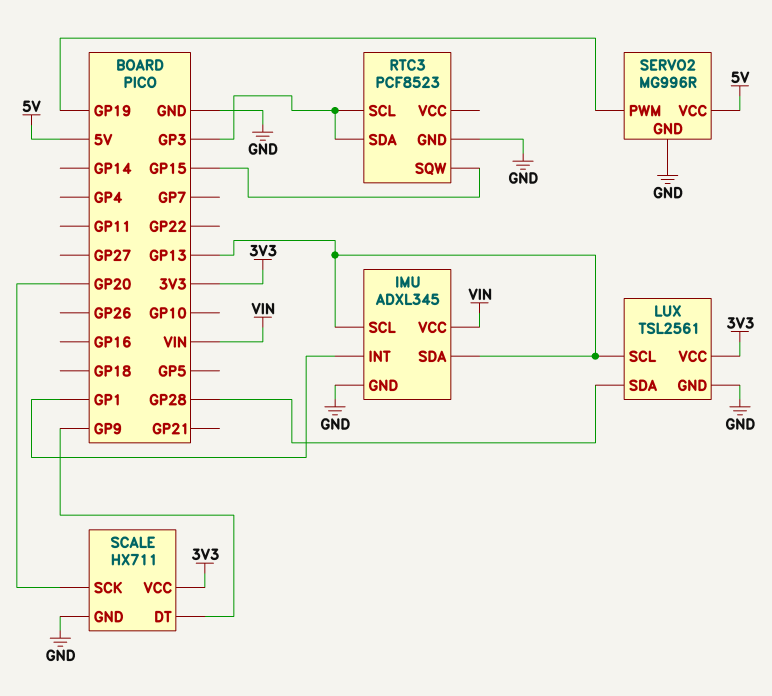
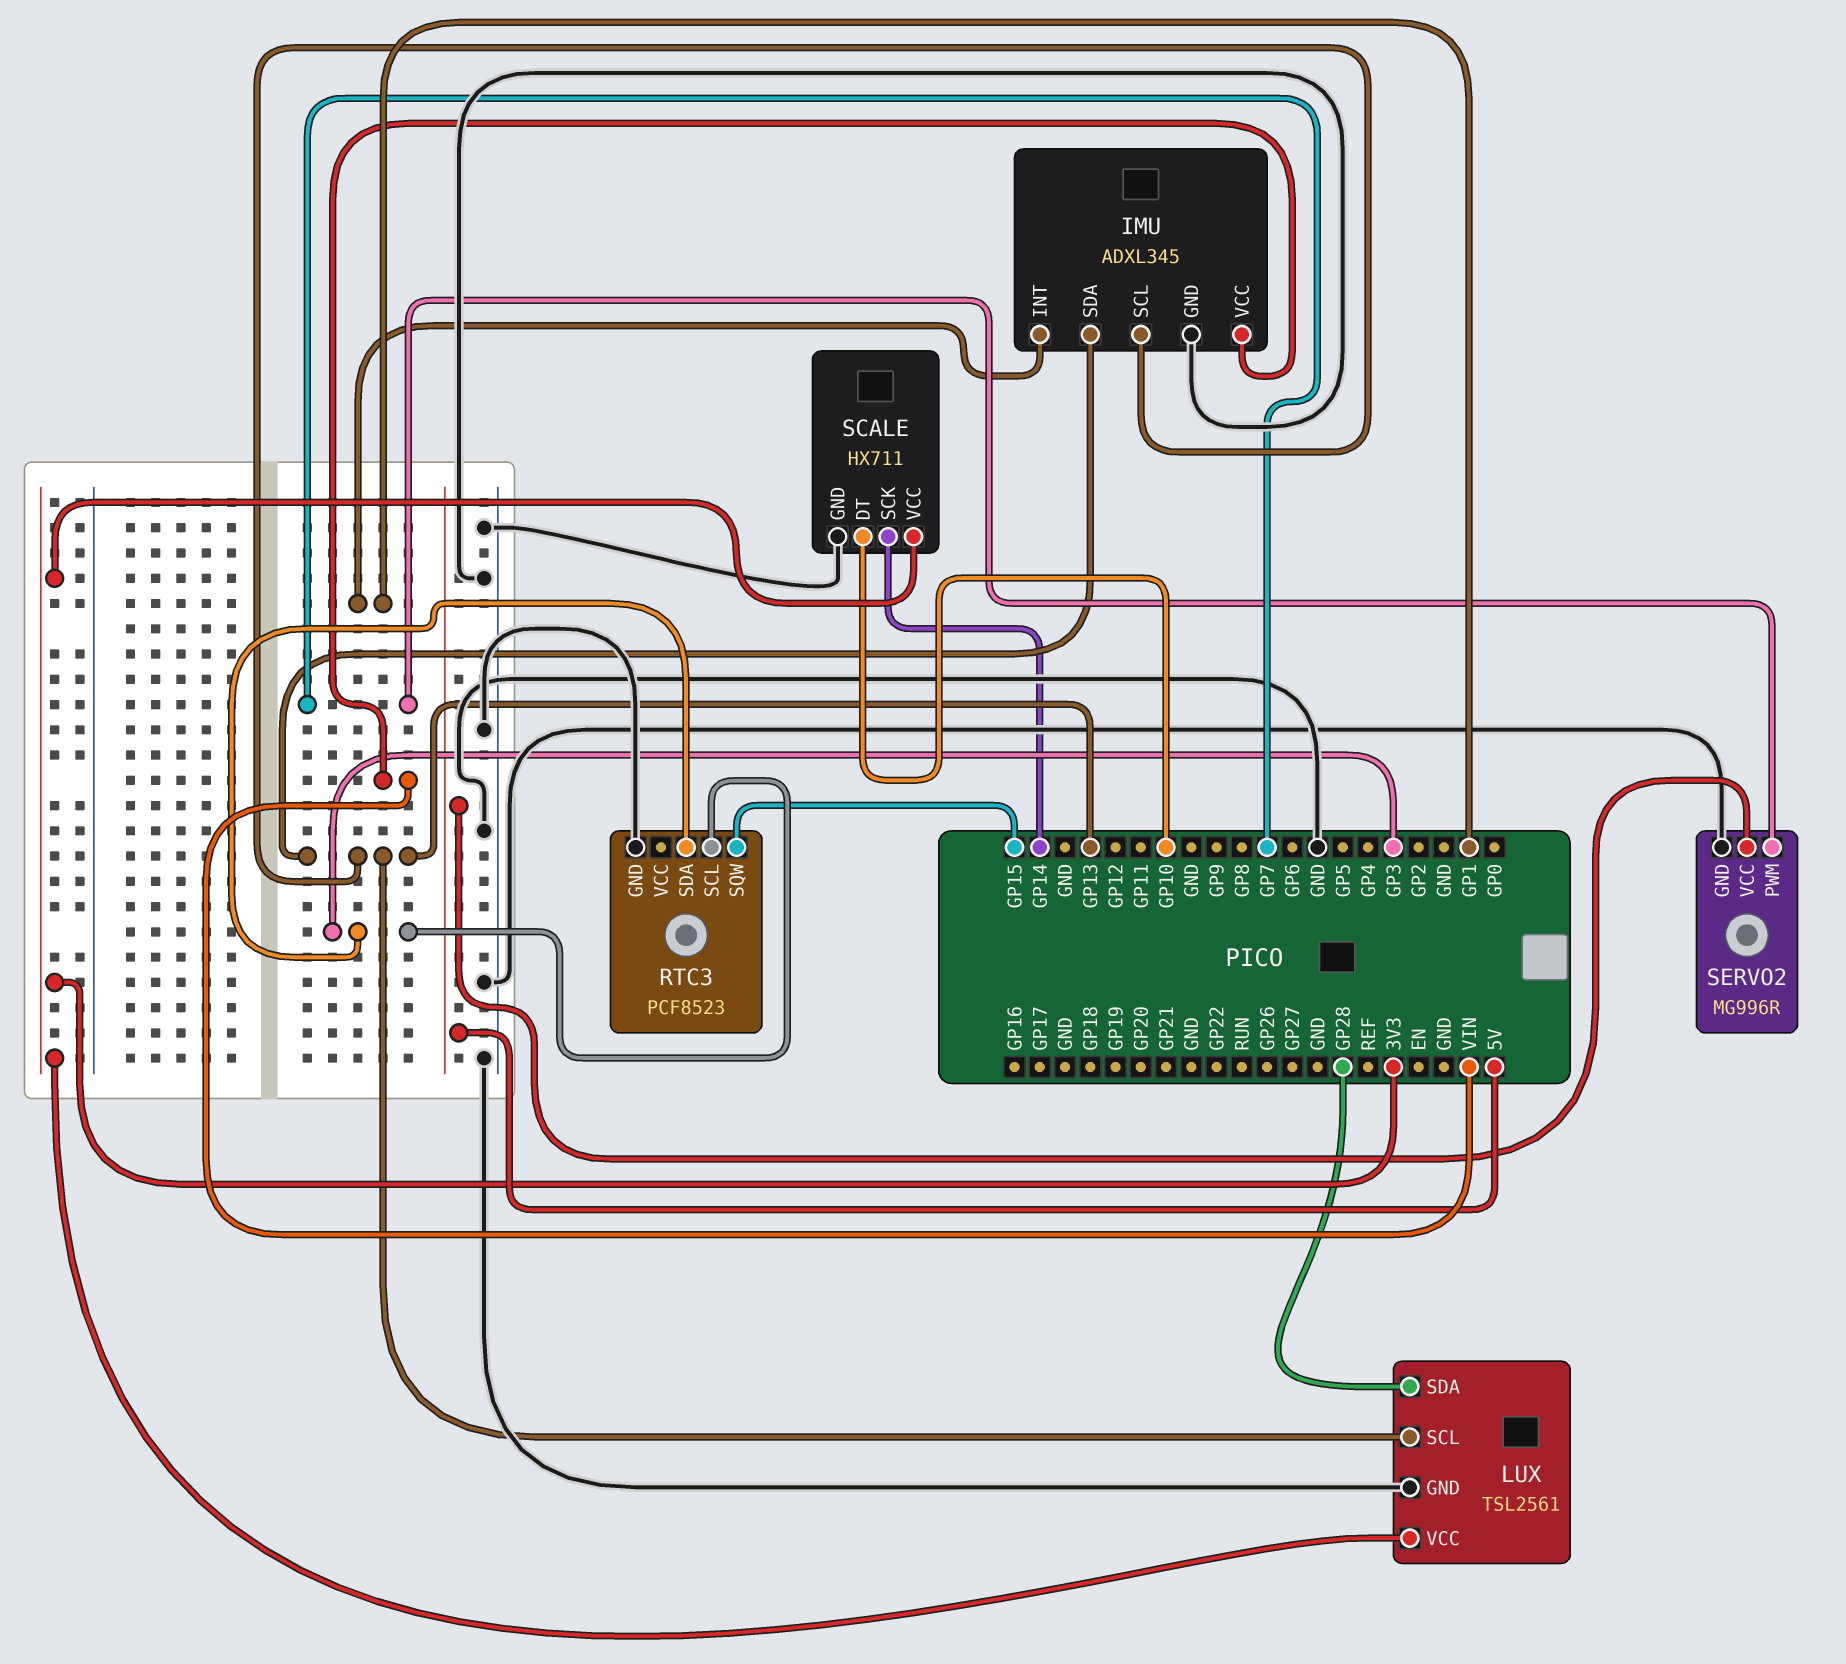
SCALE pin DT: GP9 -> GP10
SCALE pin SCK: GP20 -> GP14
SERVO2 pin PWM: GP19 -> GP7

